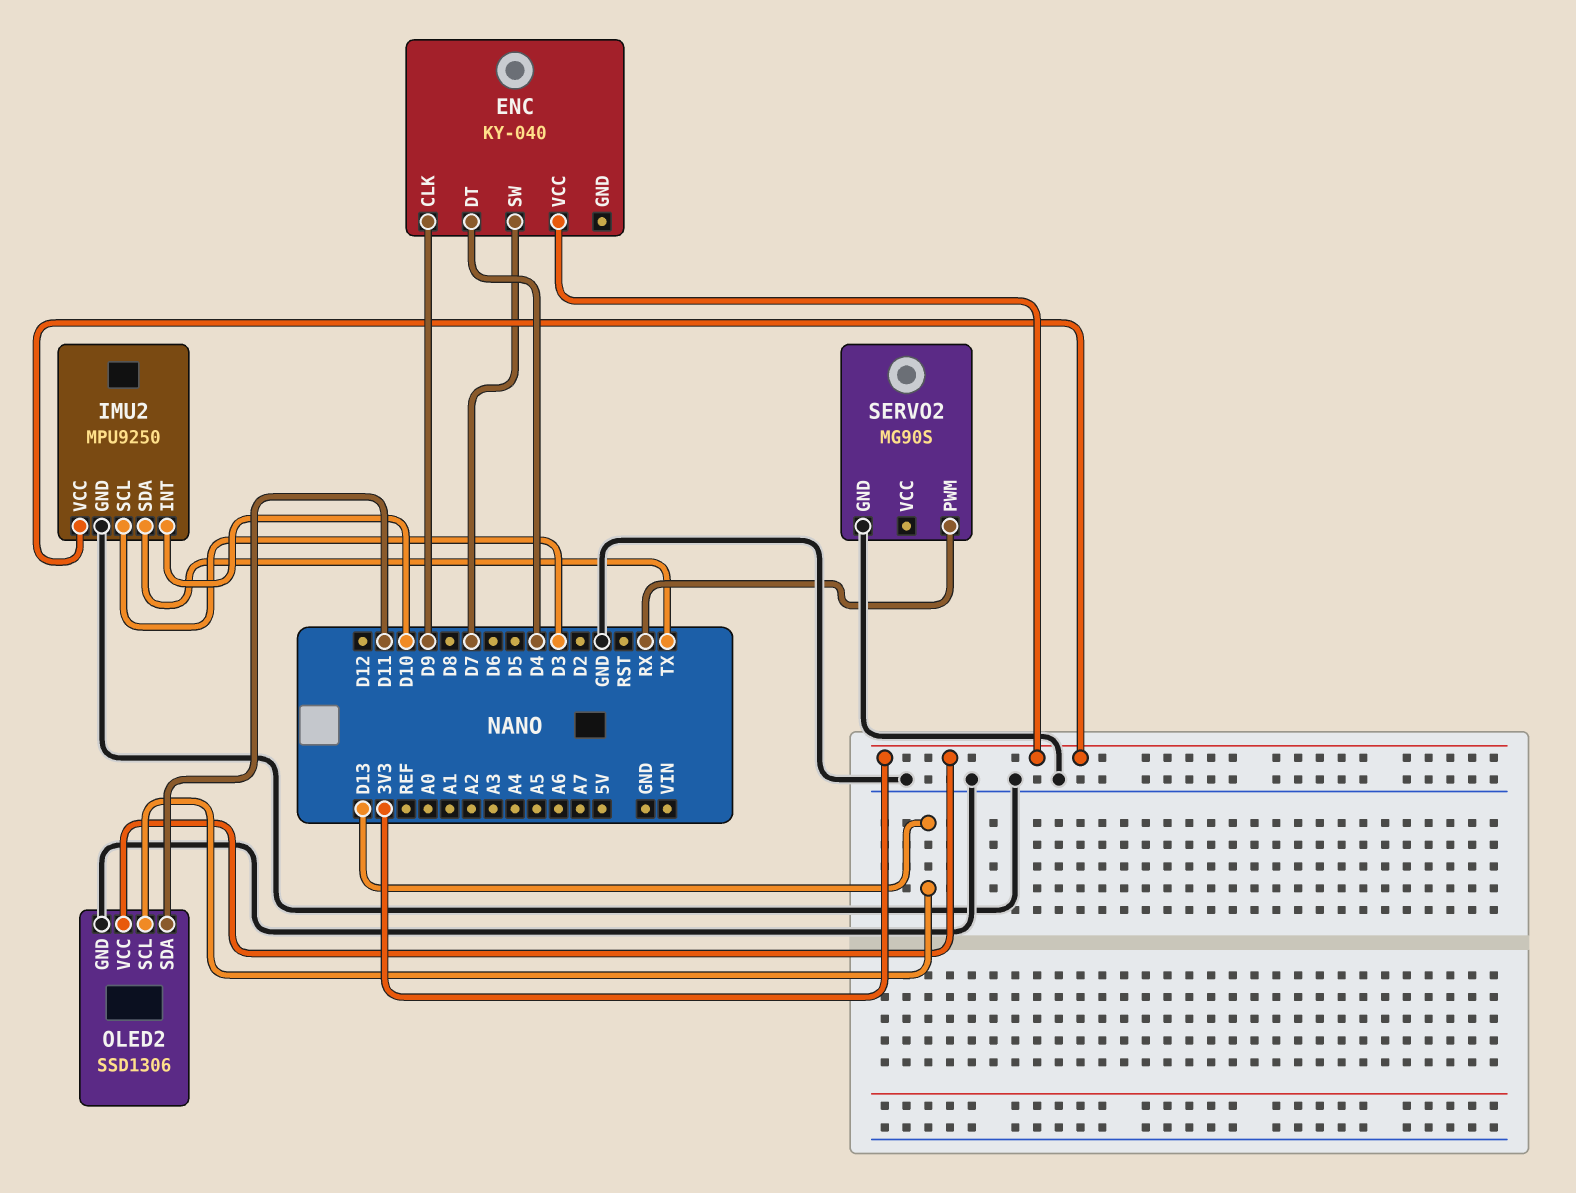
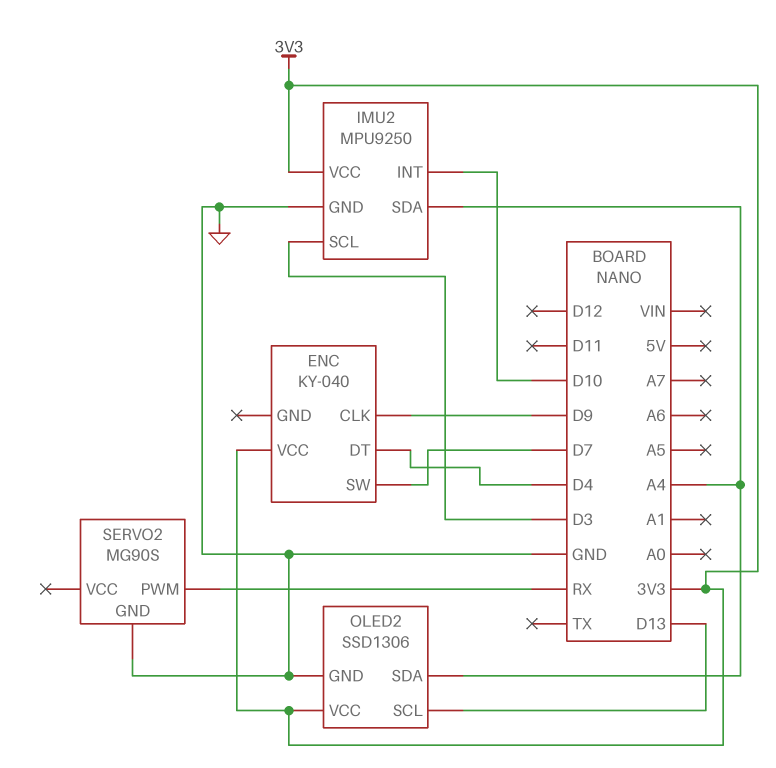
IMU2 pin SDA: TX -> A4
OLED2 pin SDA: D11 -> A4

